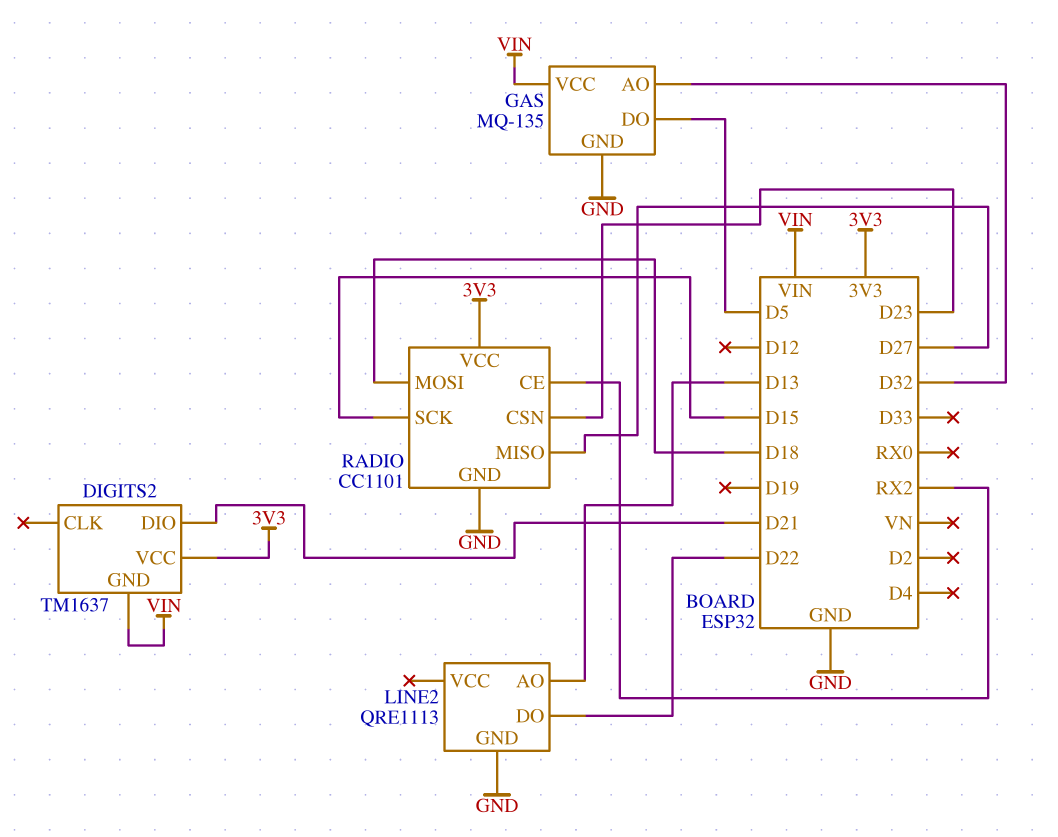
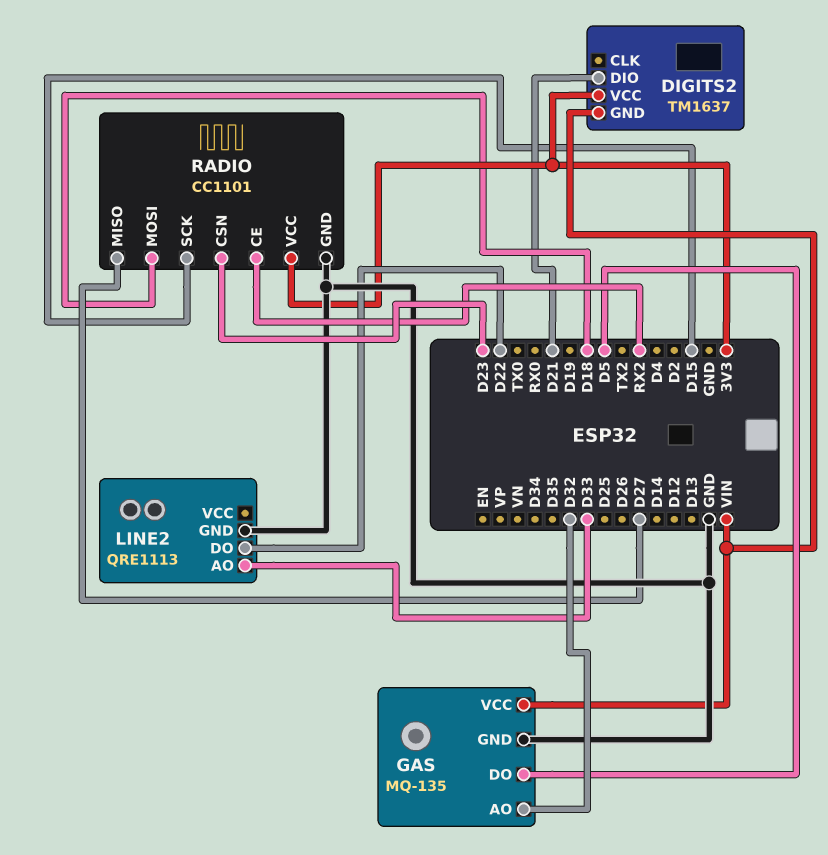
LINE2 pin AO: D13 -> D33

